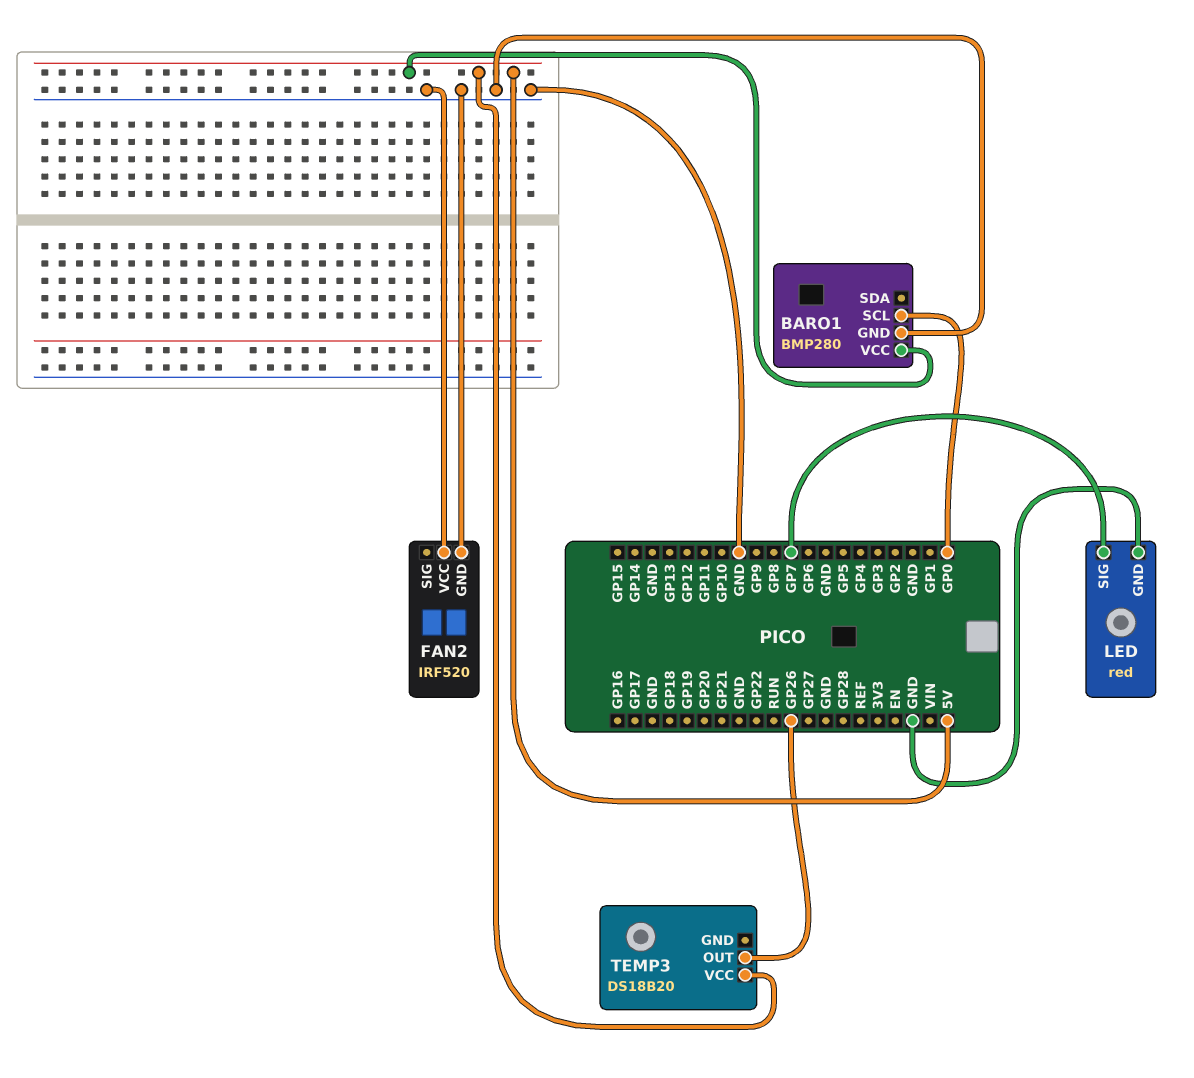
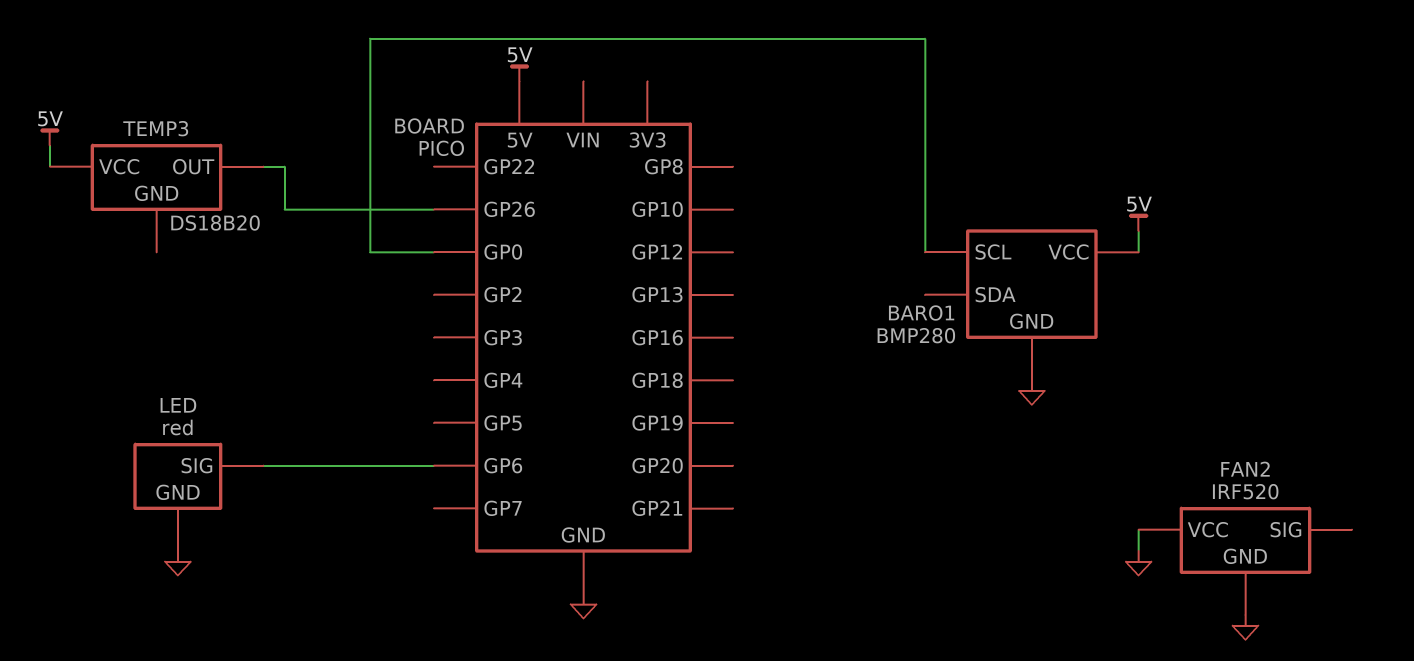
LED pin SIG: GP7 -> GP6

